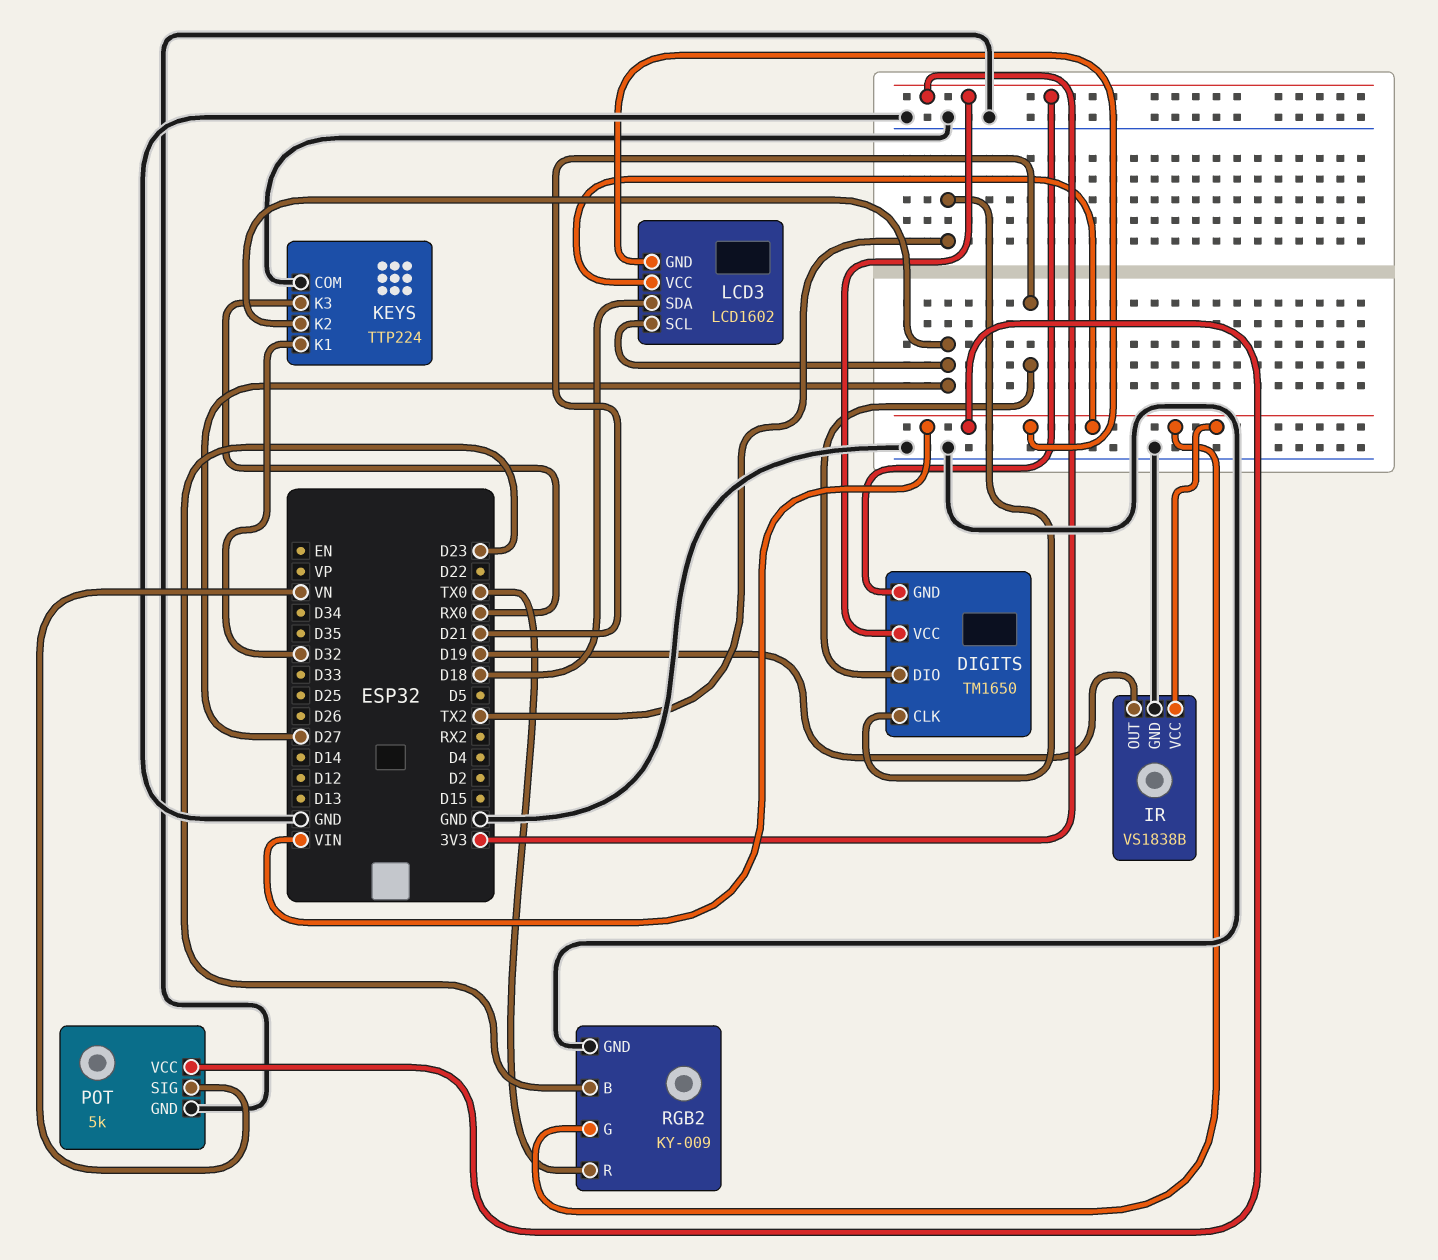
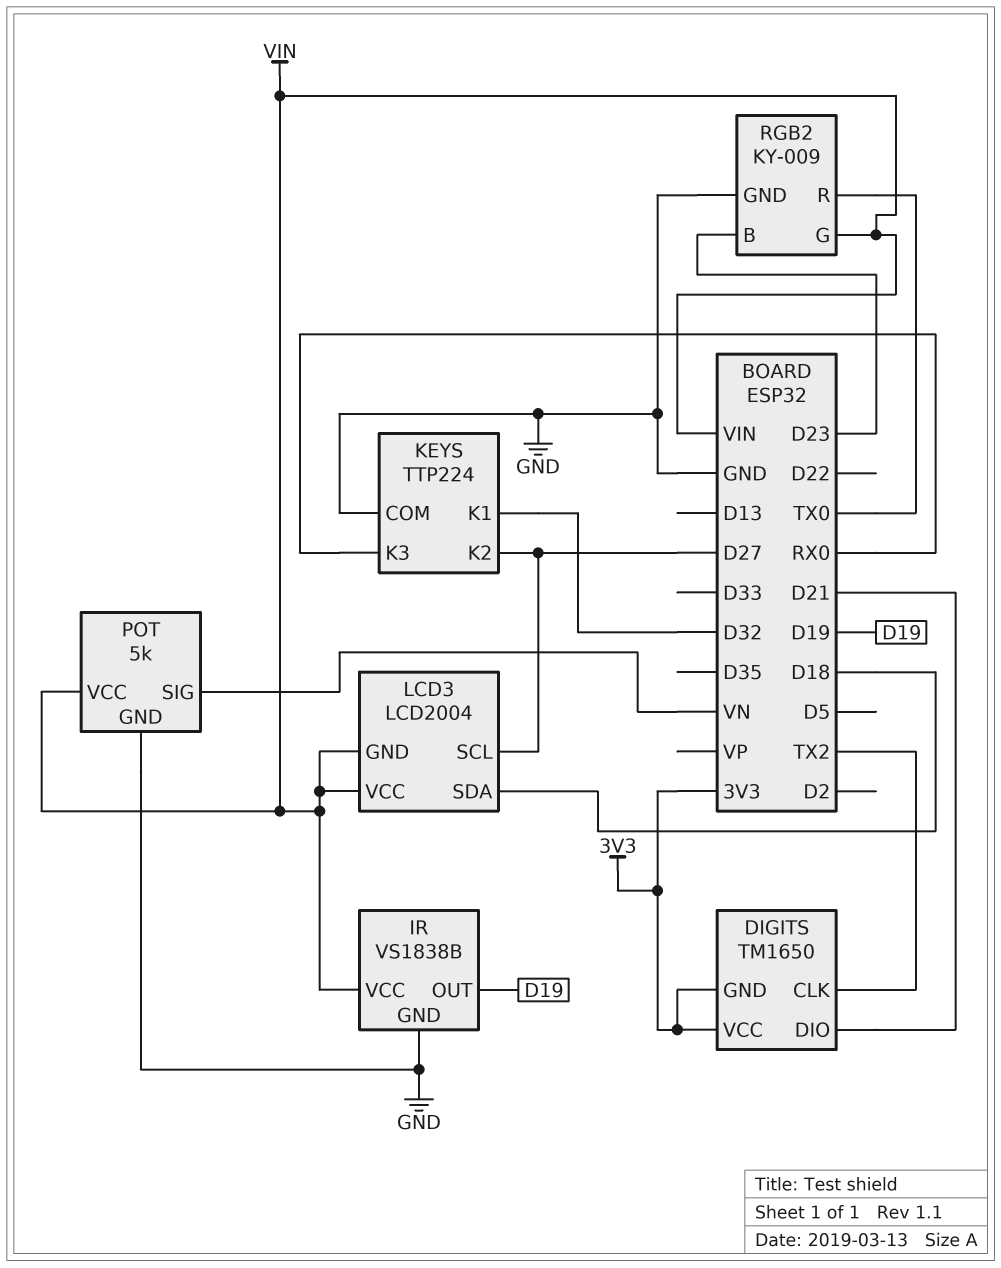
LCD3: LCD1602 -> LCD2004

